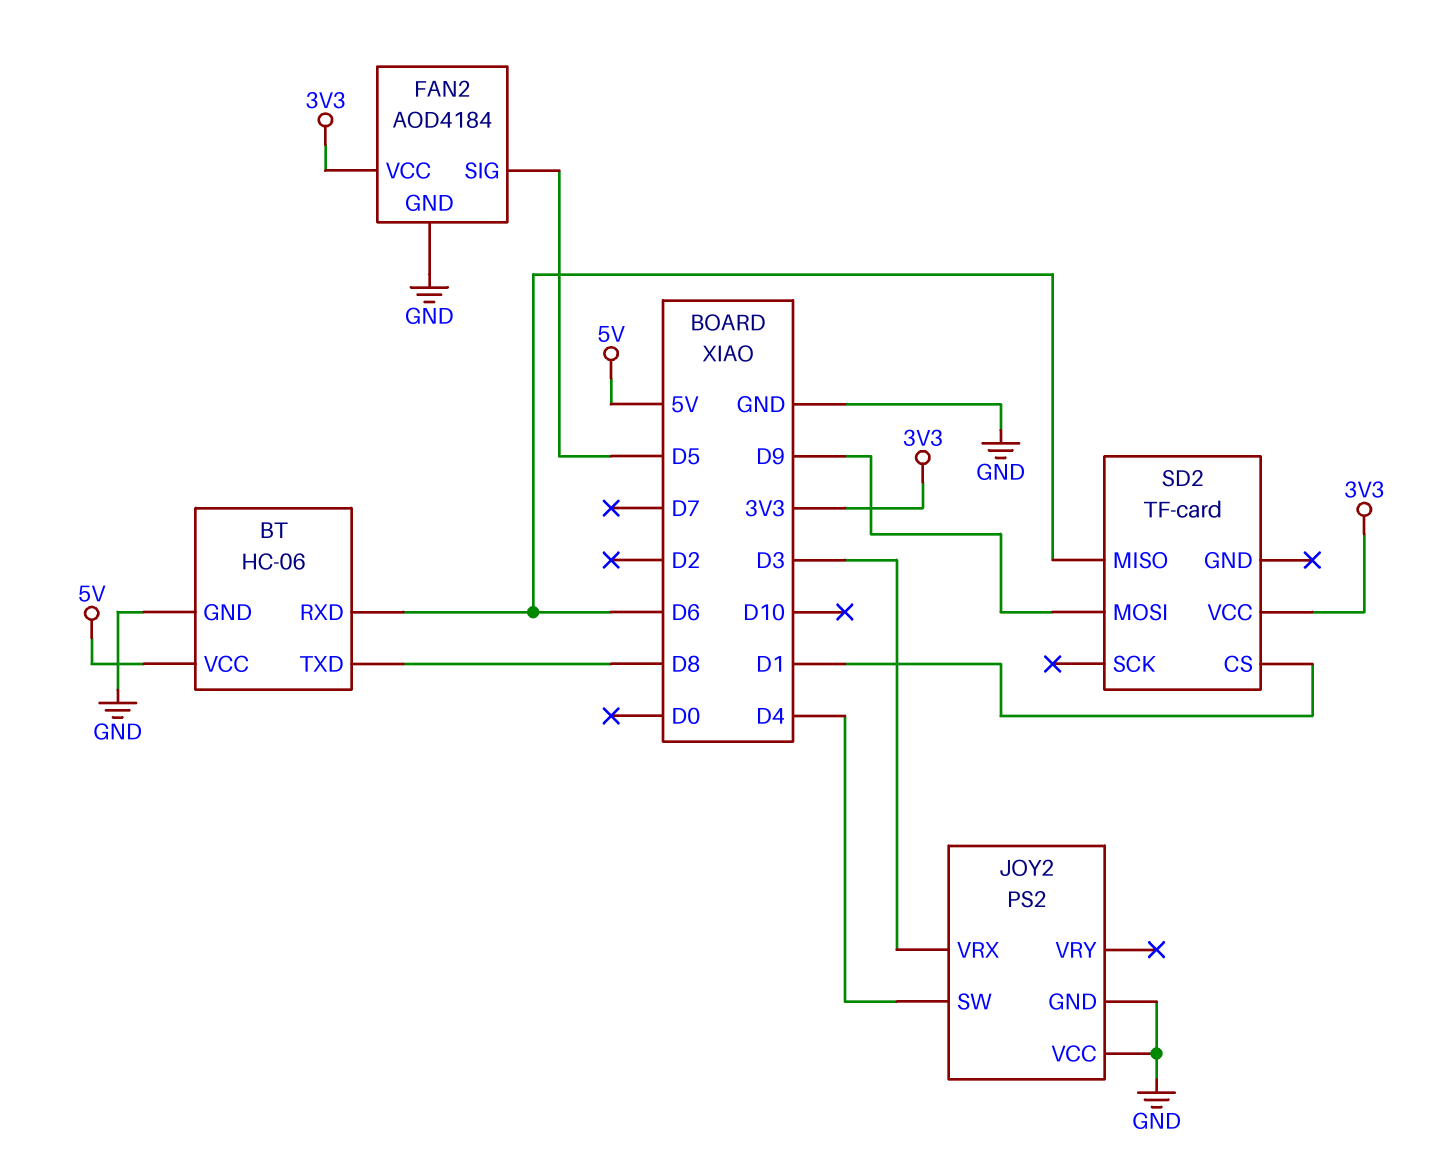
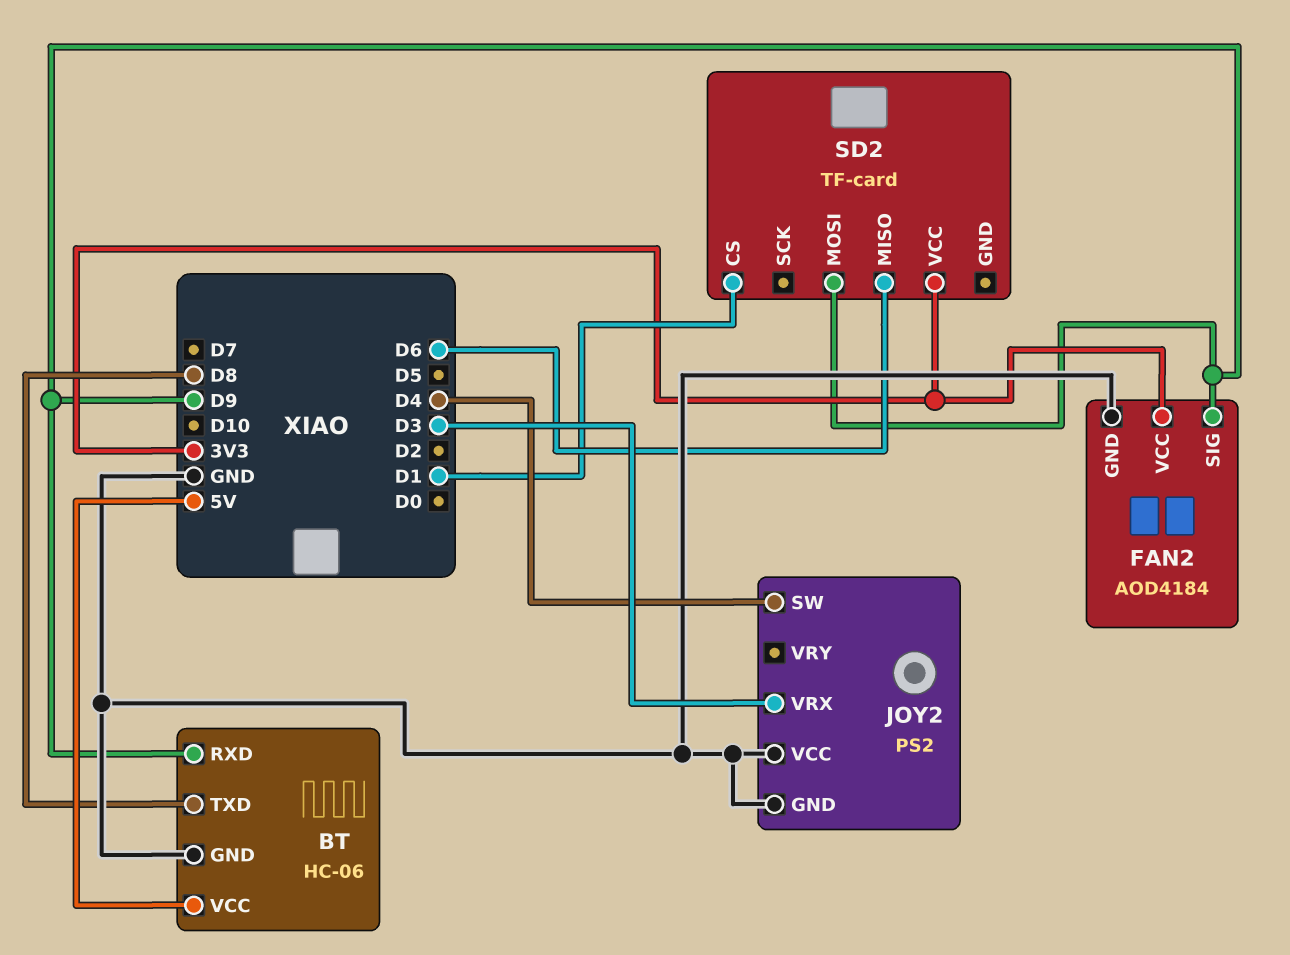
BT pin RXD: D6 -> D9
FAN2 pin SIG: D5 -> D9

